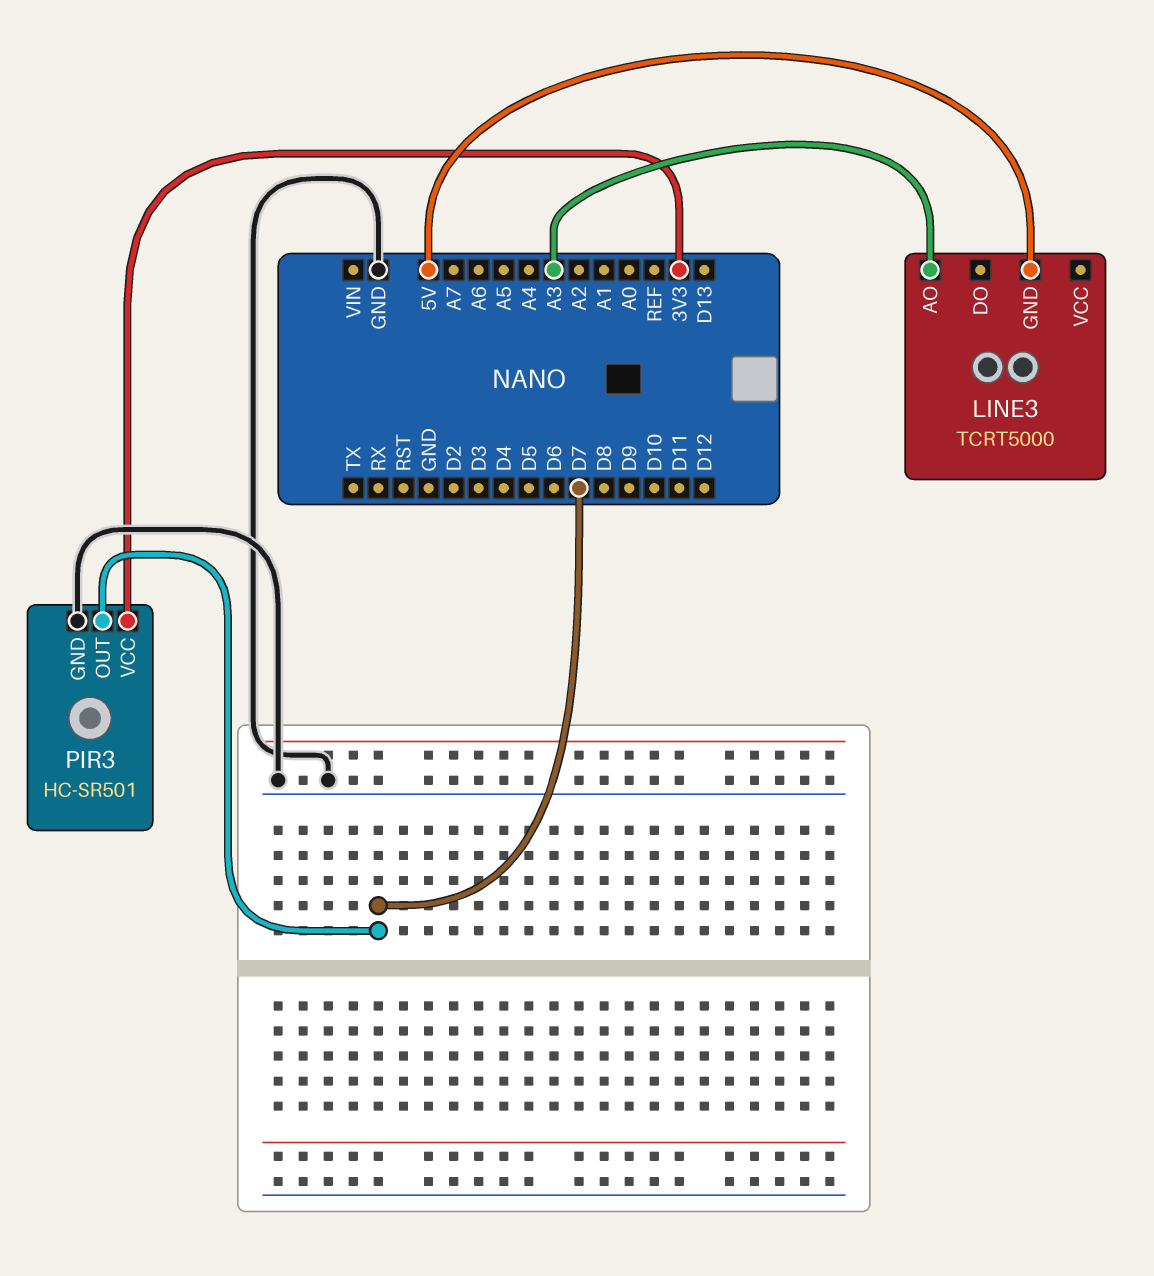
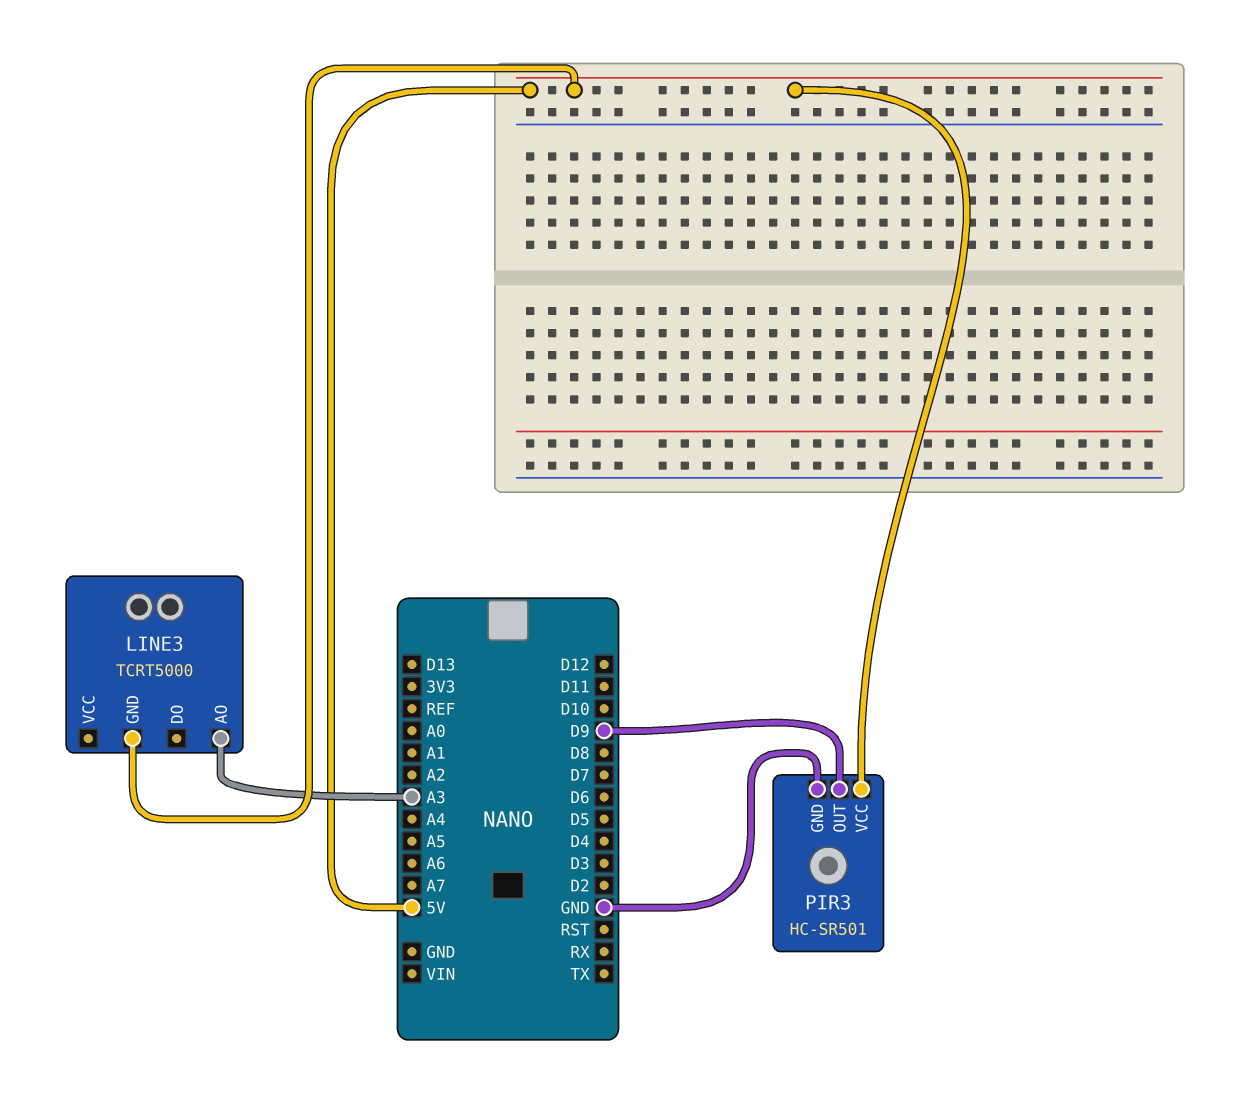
PIR3 pin OUT: D7 -> D9
PIR3 pin VCC: 3V3 -> 5V

